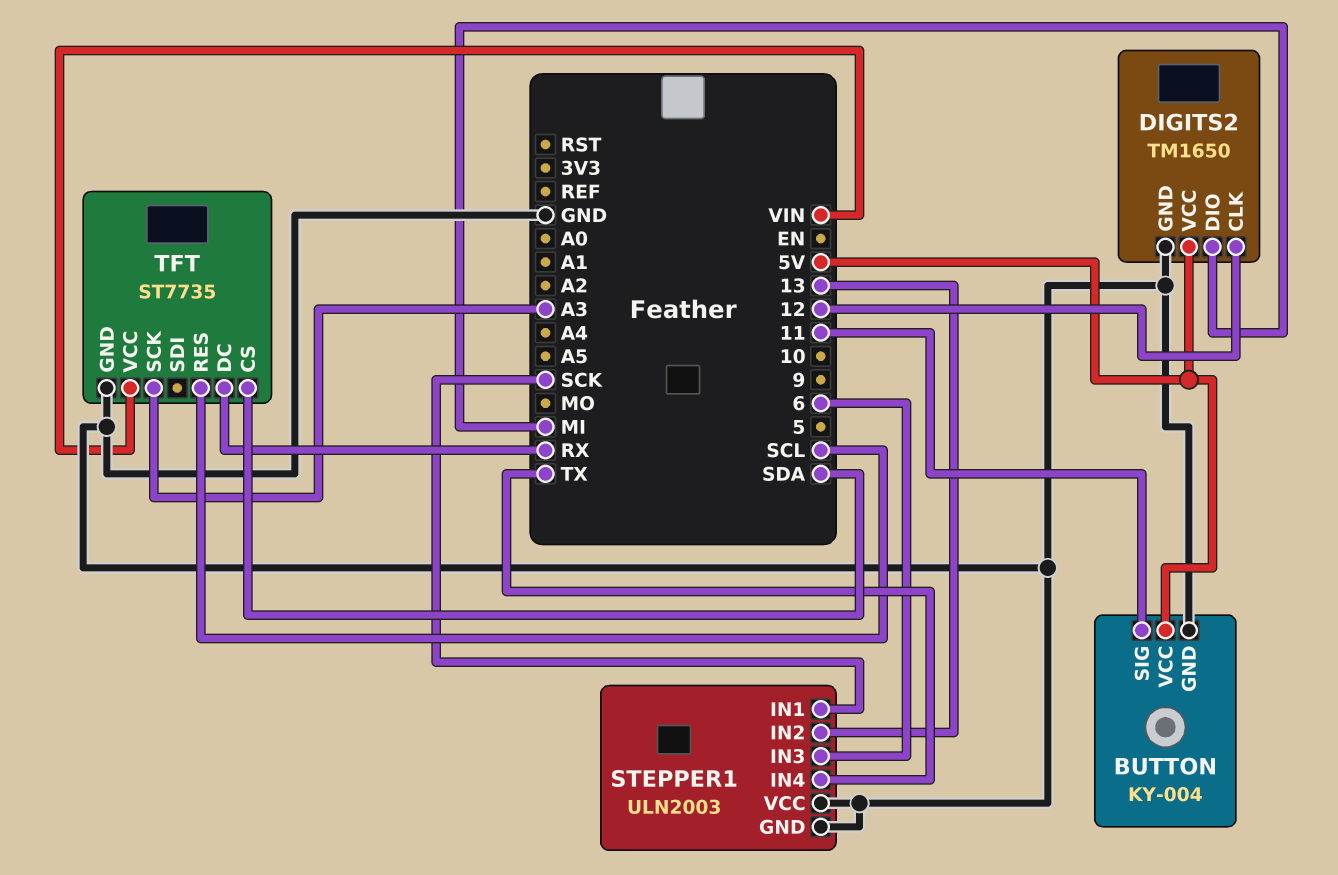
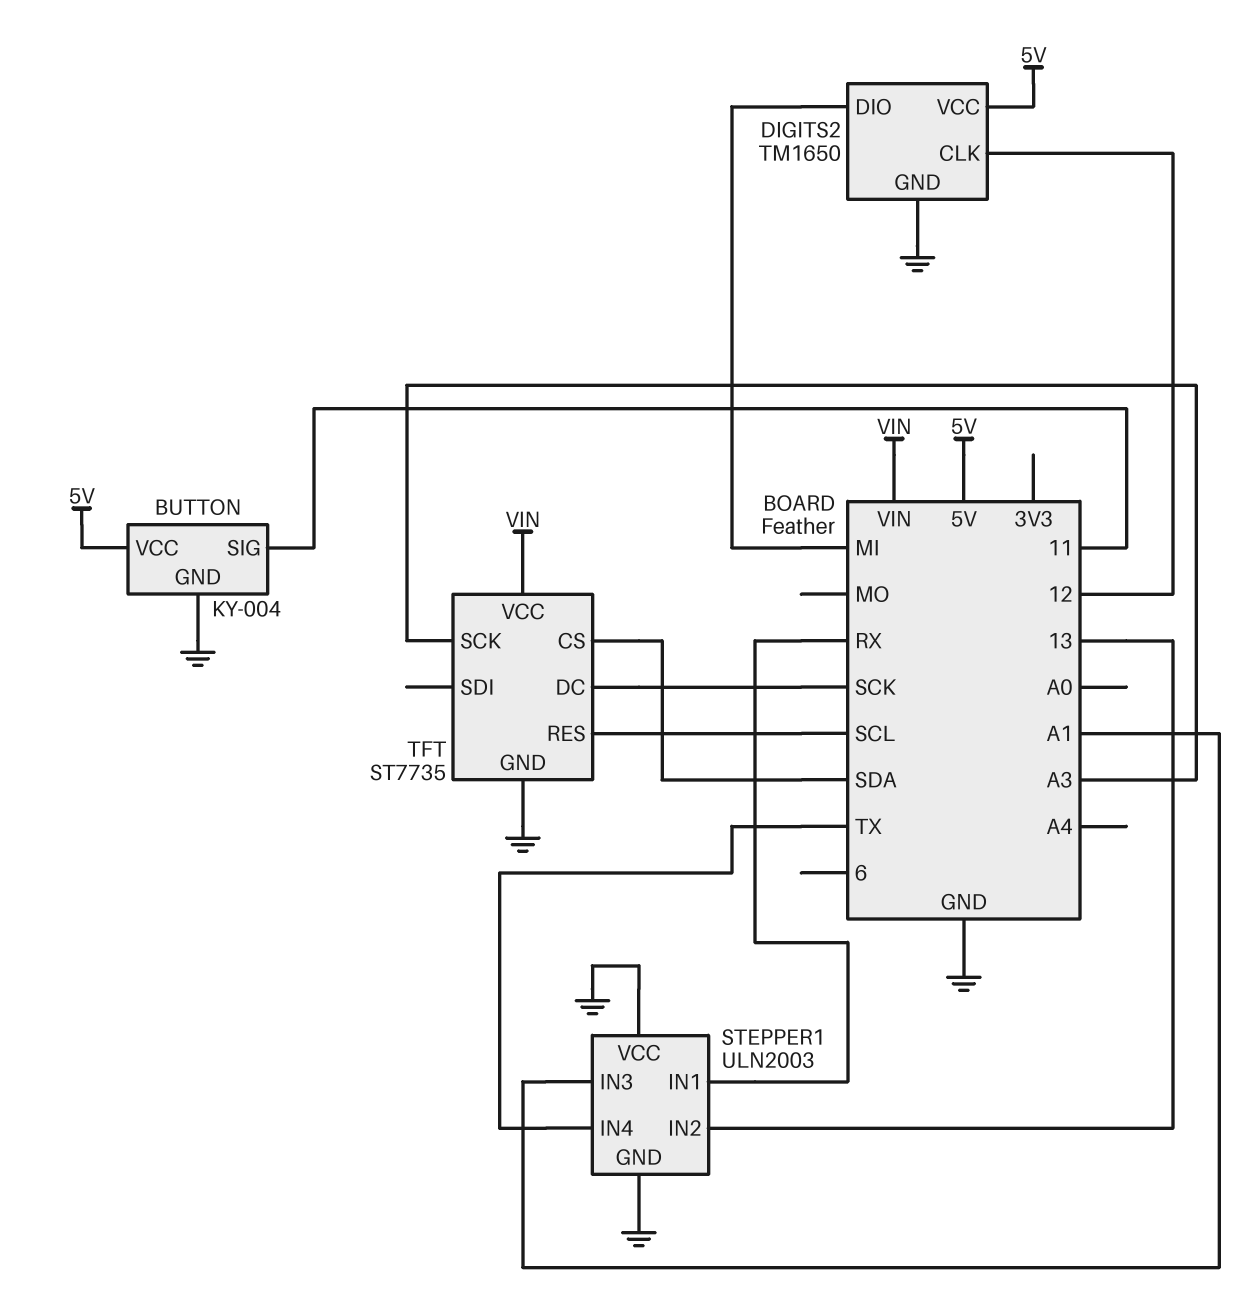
STEPPER1 pin IN1: SCK -> RX
STEPPER1 pin IN3: 6 -> A1
TFT pin DC: RX -> SCK

